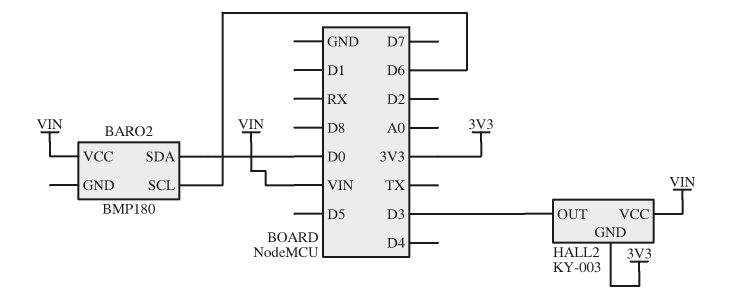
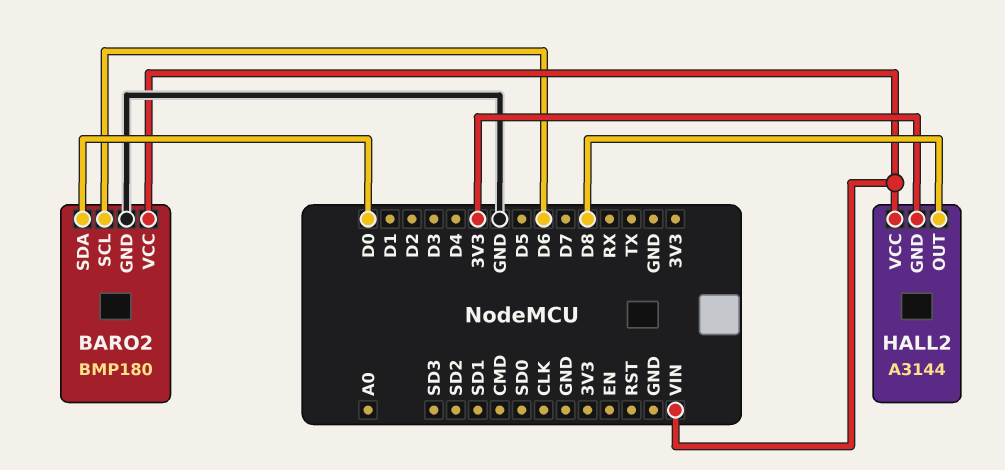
BARO2 pin GND: none -> GND
HALL2: KY-003 -> A3144
HALL2 pin OUT: D3 -> D8

